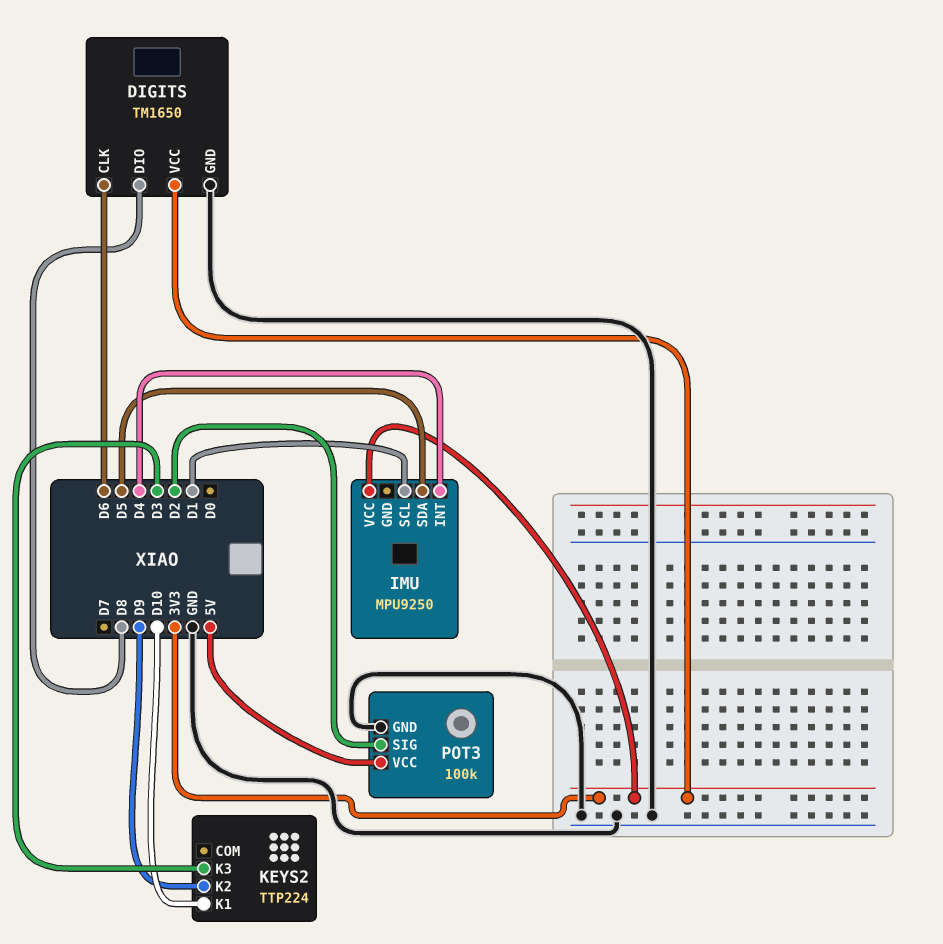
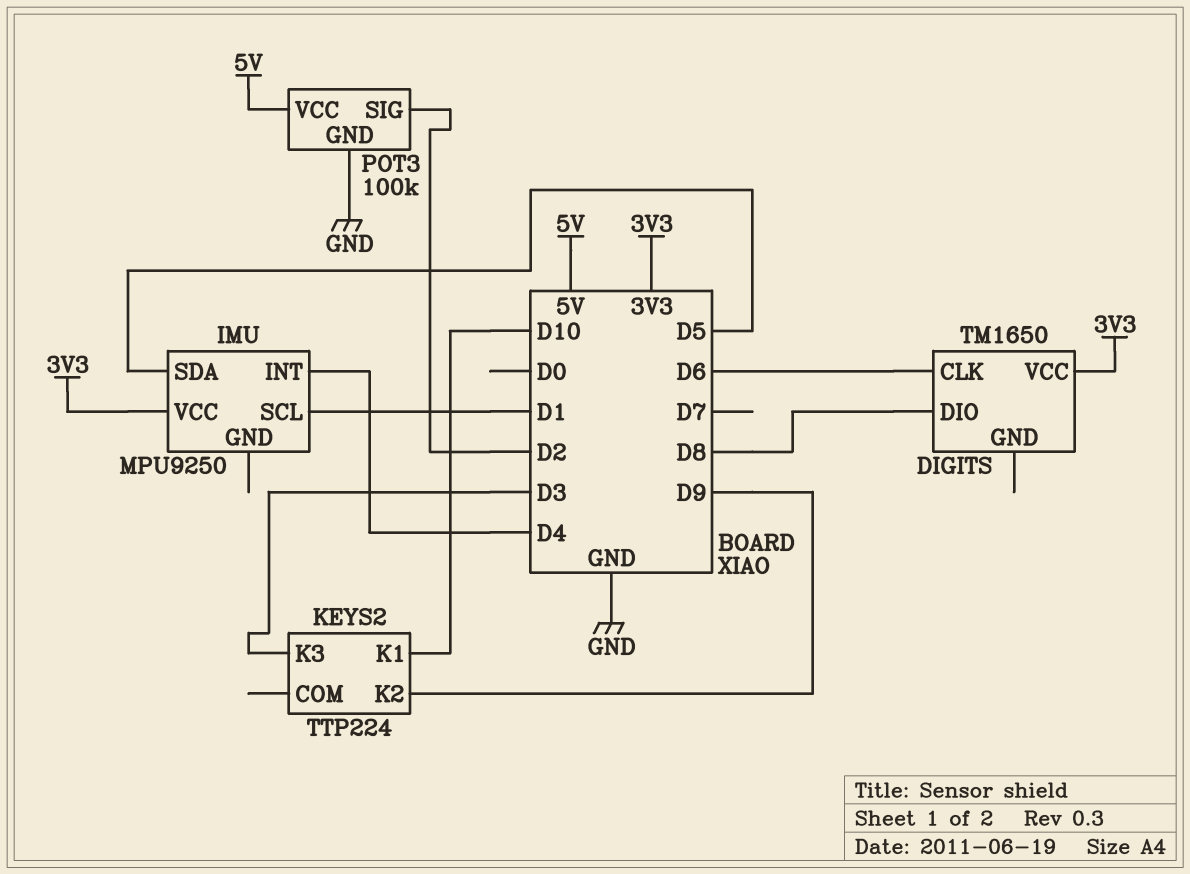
DIGITS pin GND: GND -> none

